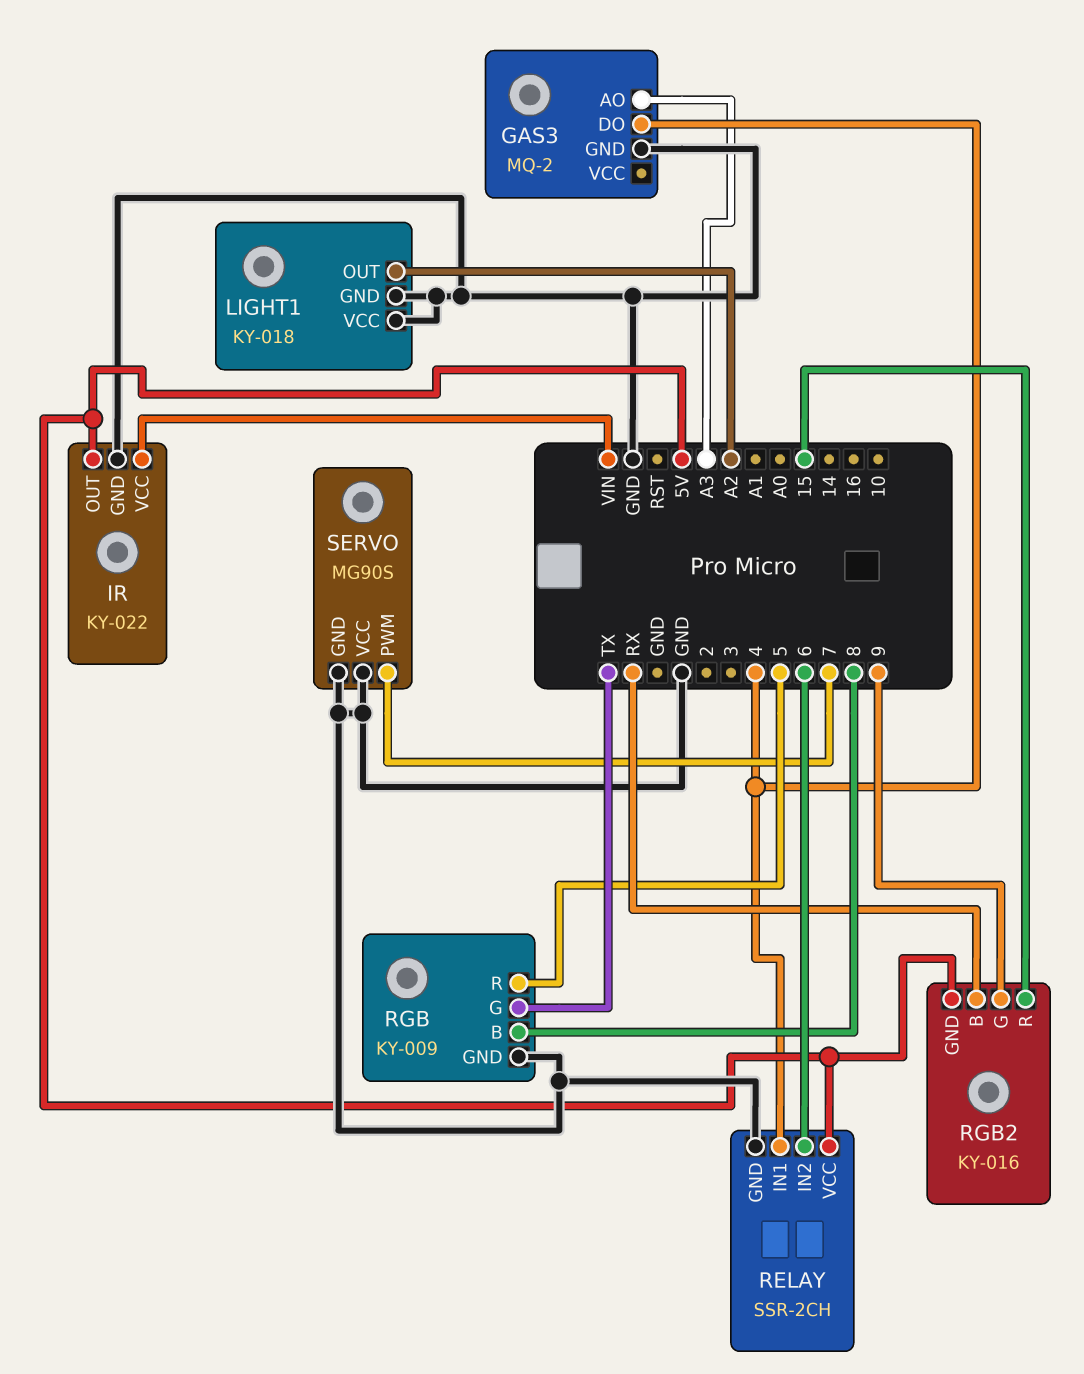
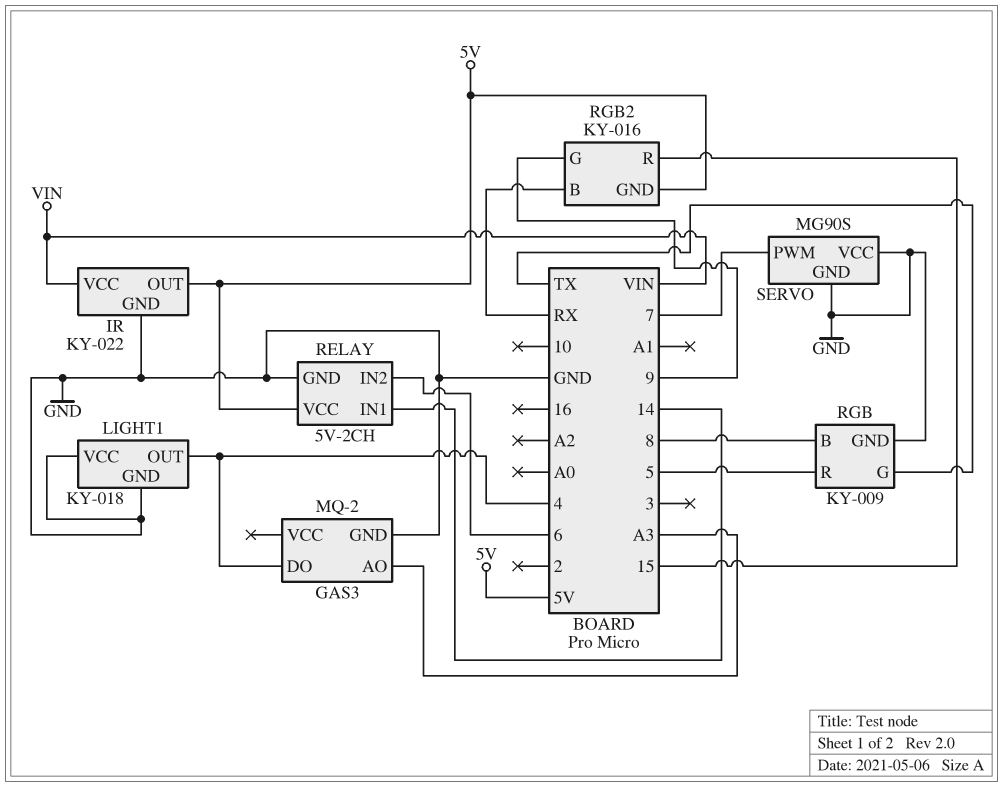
LIGHT1 pin OUT: A2 -> 4
RELAY: SSR-2CH -> 5V-2CH
RELAY pin IN1: 4 -> 14

